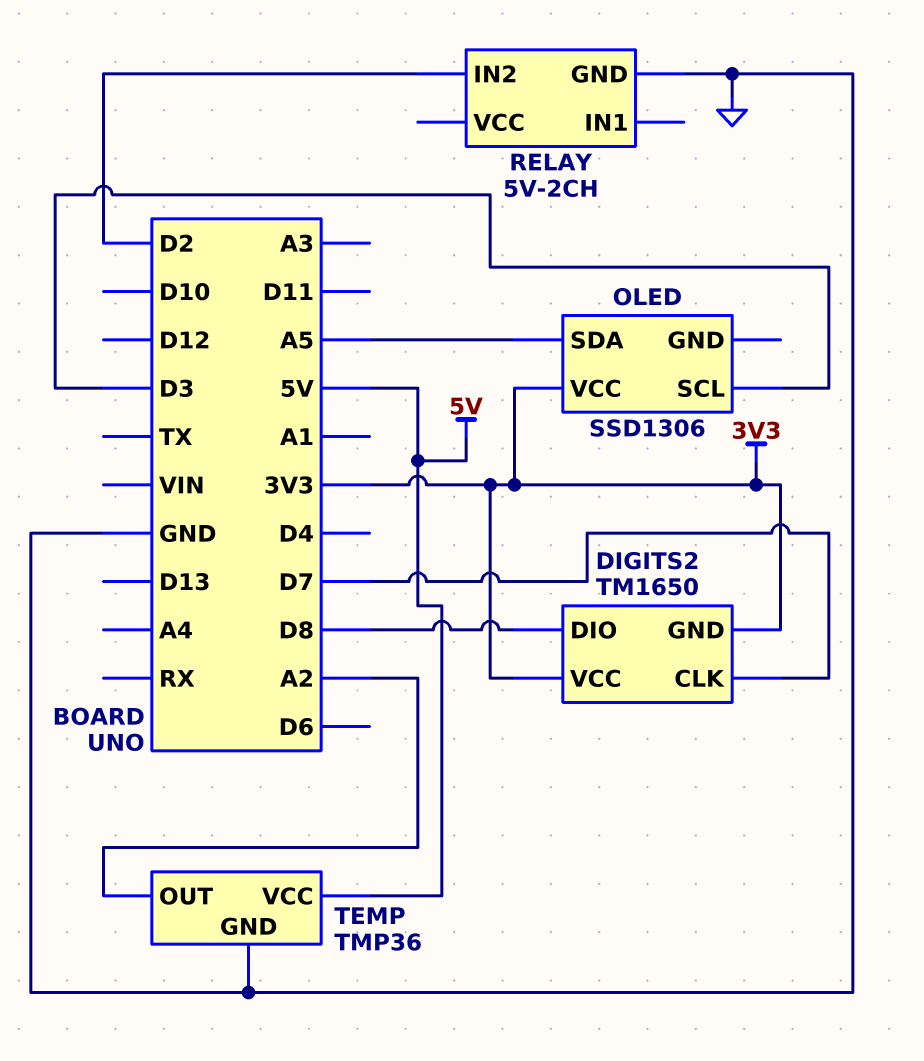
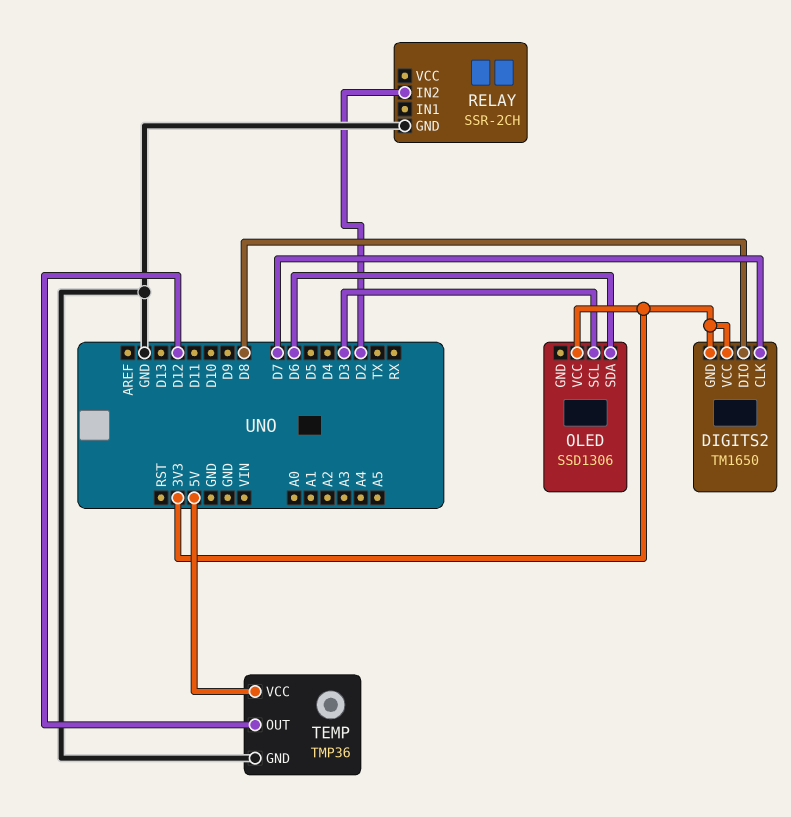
OLED pin SDA: A5 -> D6
RELAY: 5V-2CH -> SSR-2CH
TEMP pin OUT: A2 -> D12

